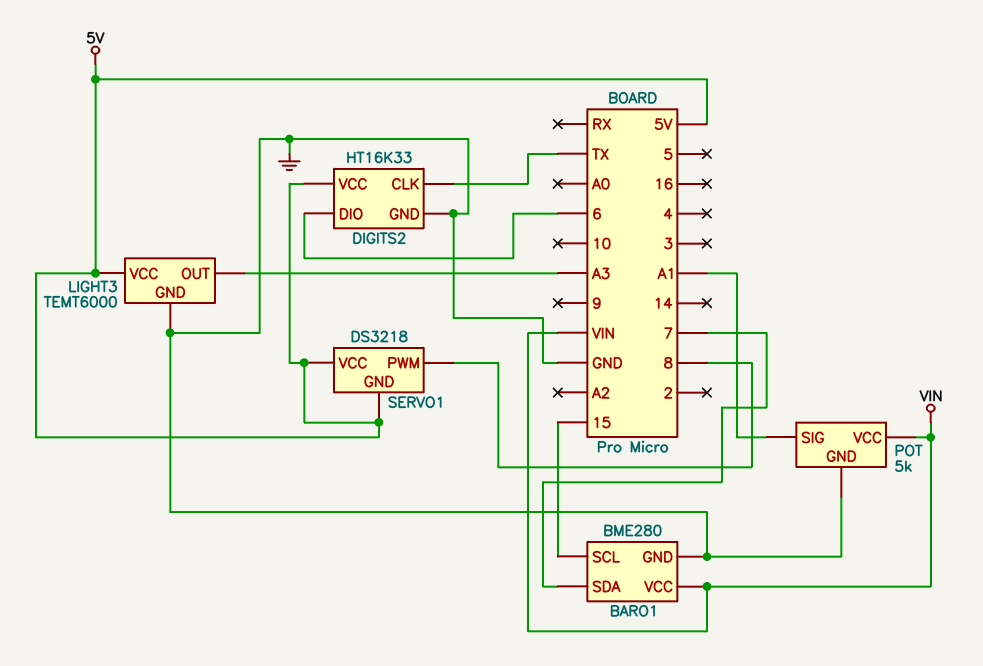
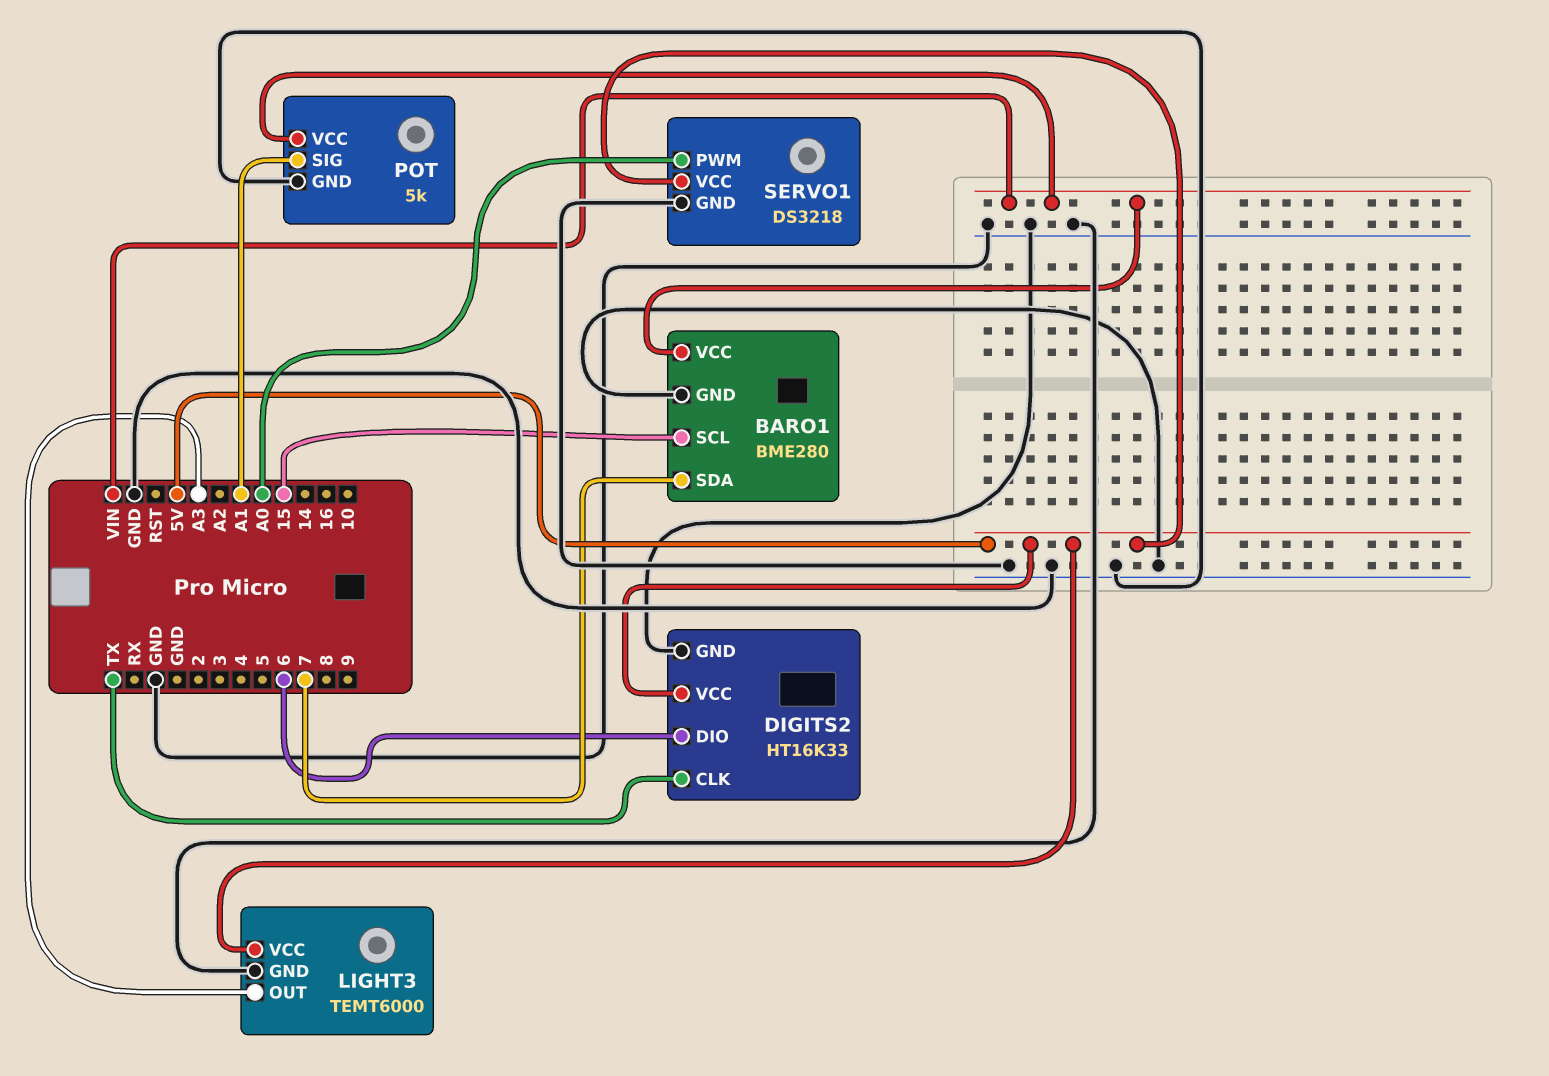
SERVO1 pin GND: 5V -> GND
SERVO1 pin PWM: 8 -> A0

